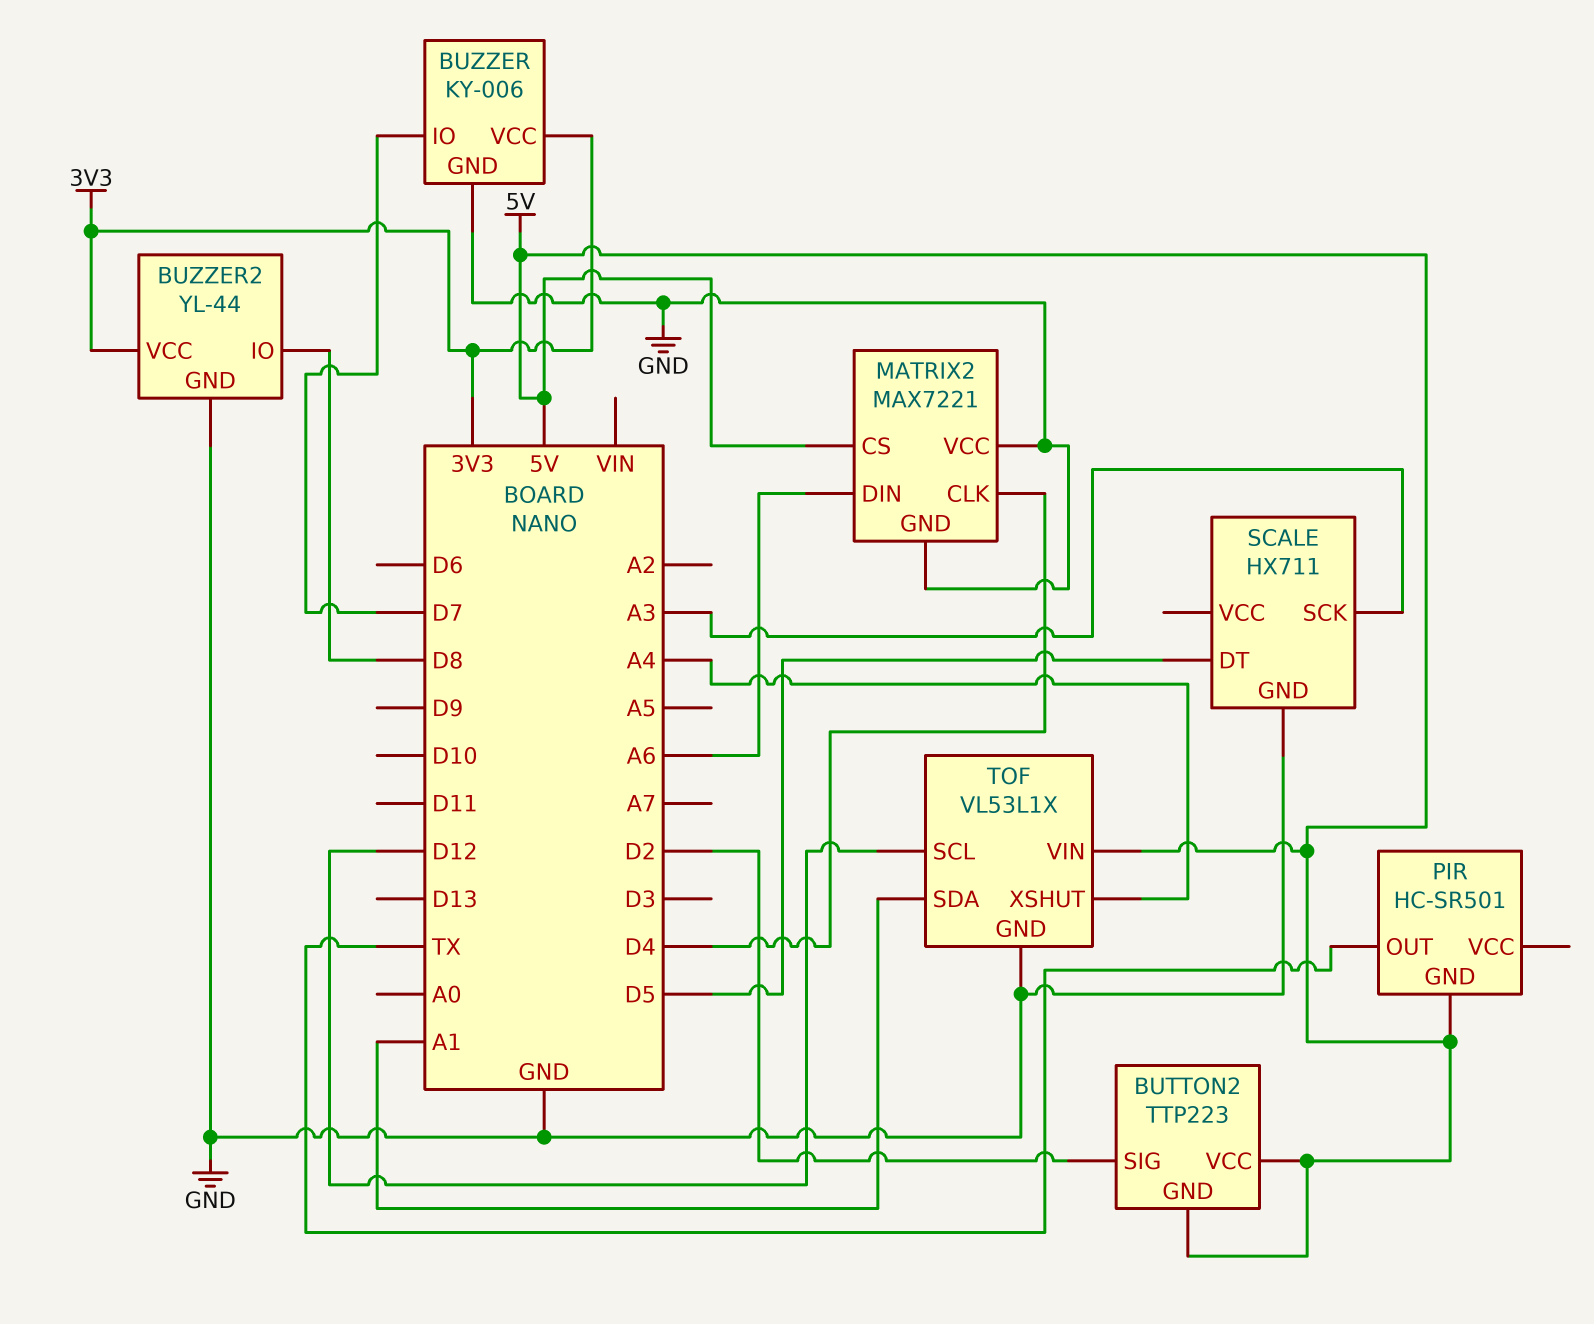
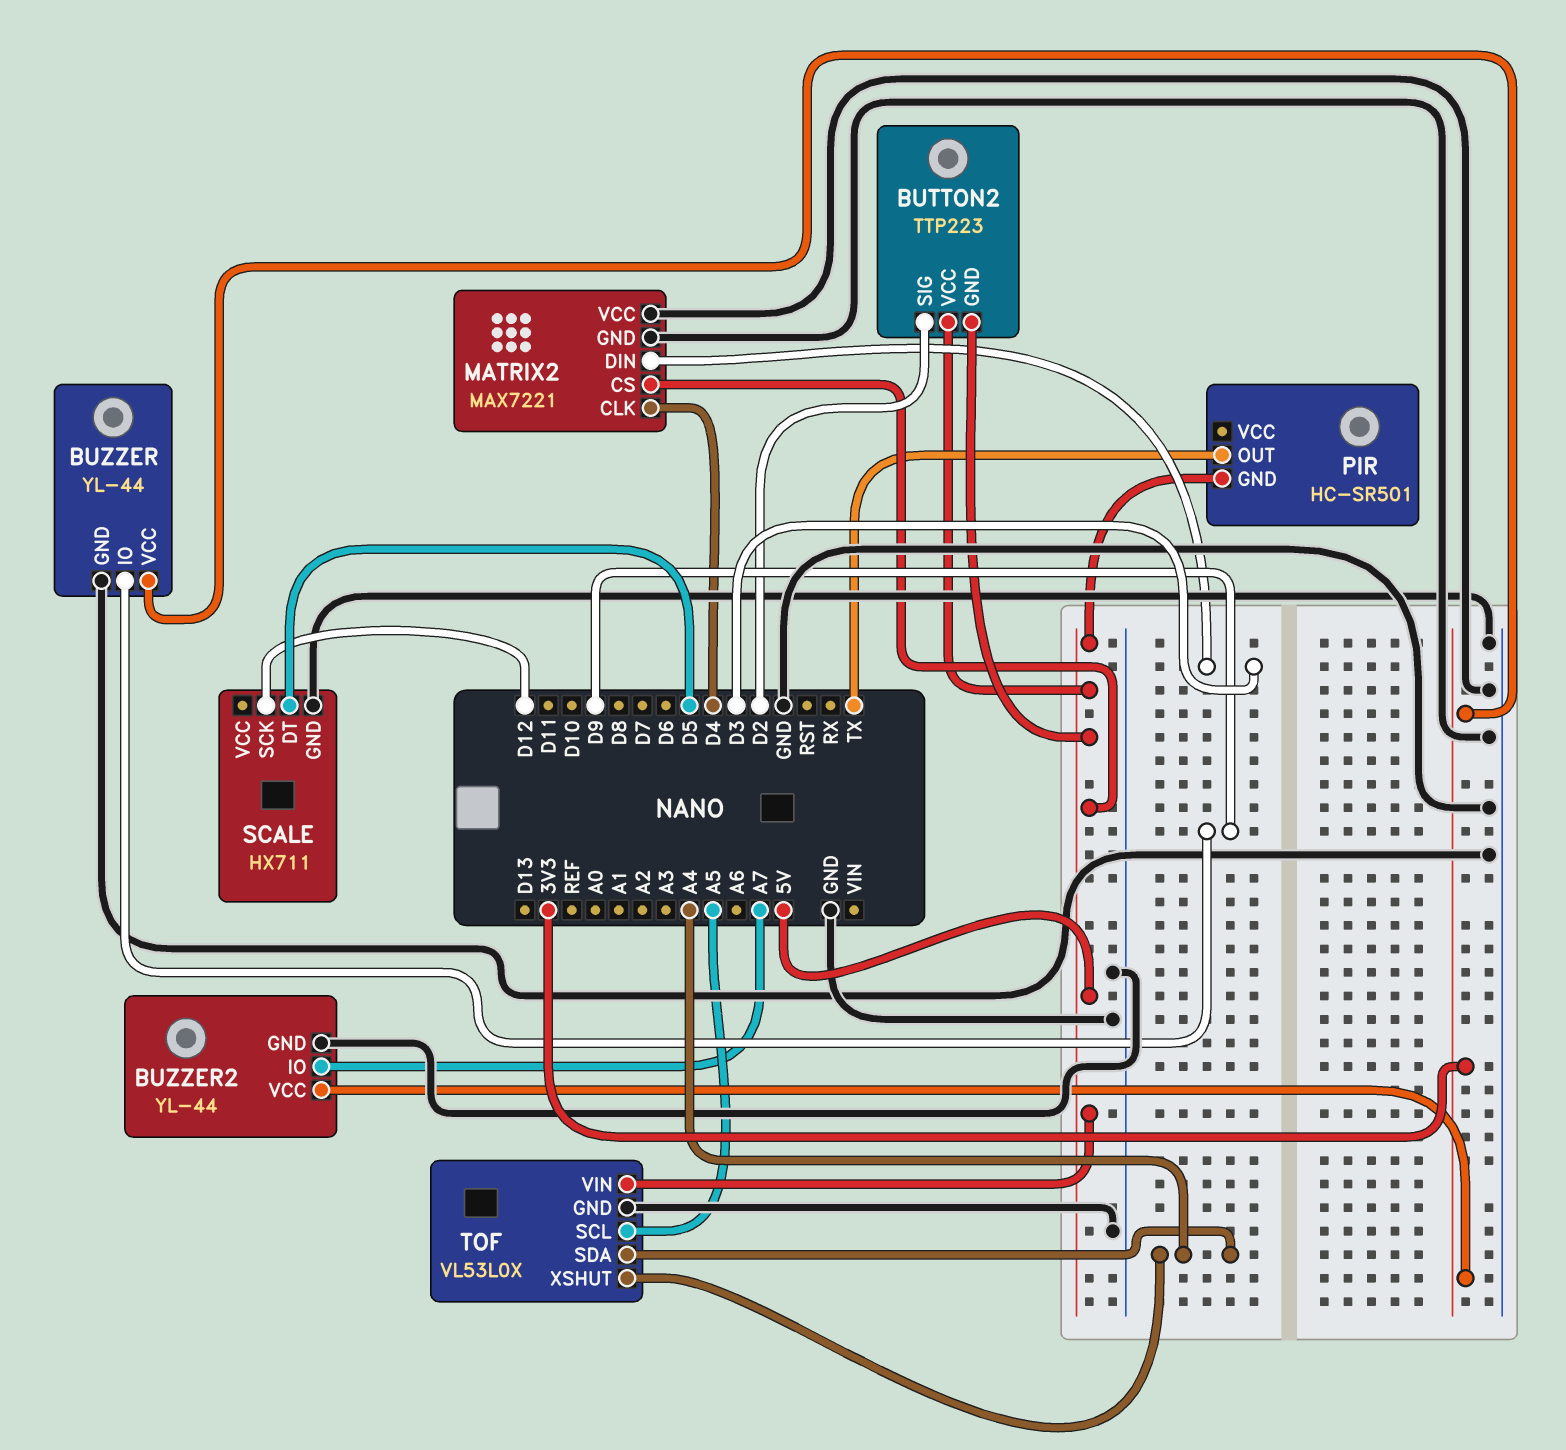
BUZZER: KY-006 -> YL-44
BUZZER pin IO: D7 -> D9
BUZZER2 pin IO: D8 -> A7
MATRIX2 pin DIN: A6 -> D3
SCALE pin SCK: A3 -> D12
TOF: VL53L1X -> VL53L0X
TOF pin SCL: D12 -> A5
TOF pin SDA: A1 -> A4

